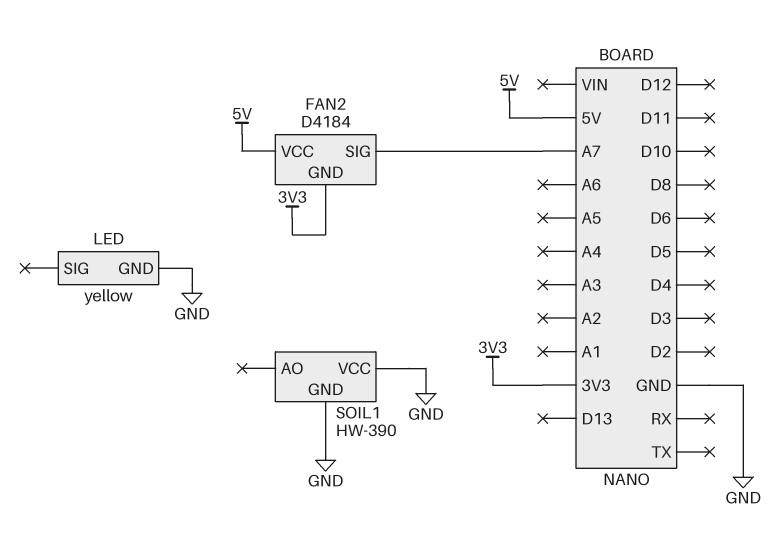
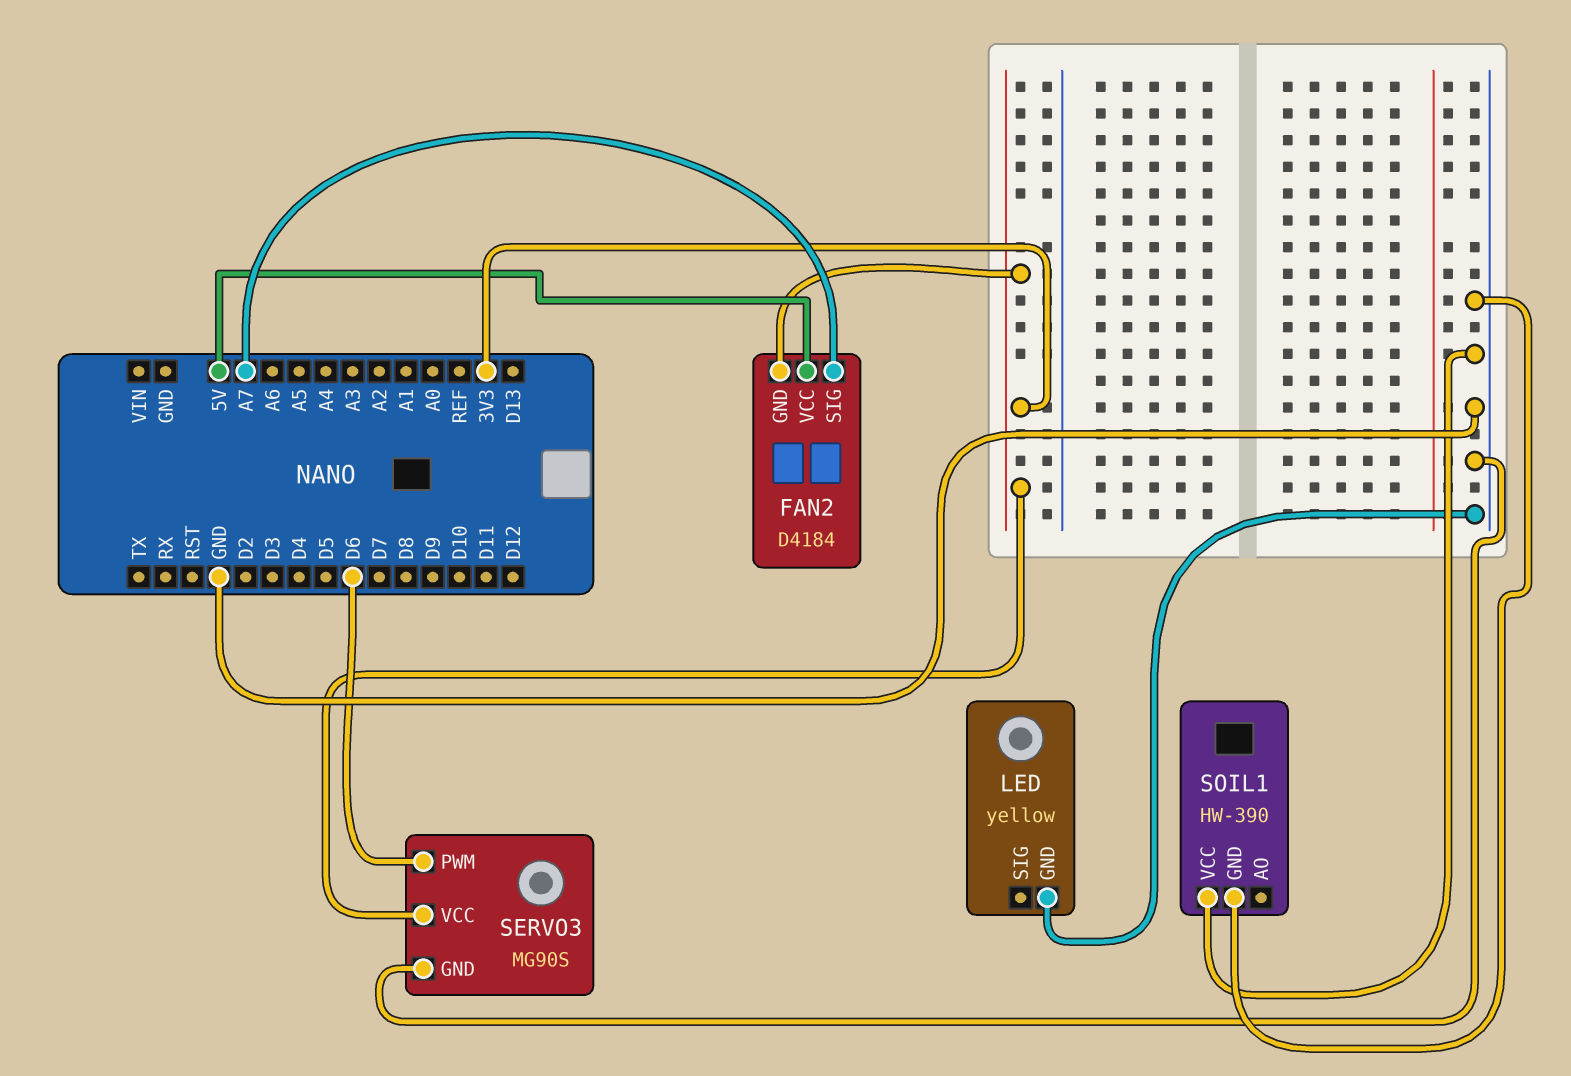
SERVO3: none -> MG90S
SERVO3 pin GND: none -> GND
SERVO3 pin PWM: none -> D6
SERVO3 pin VCC: none -> 3V3

